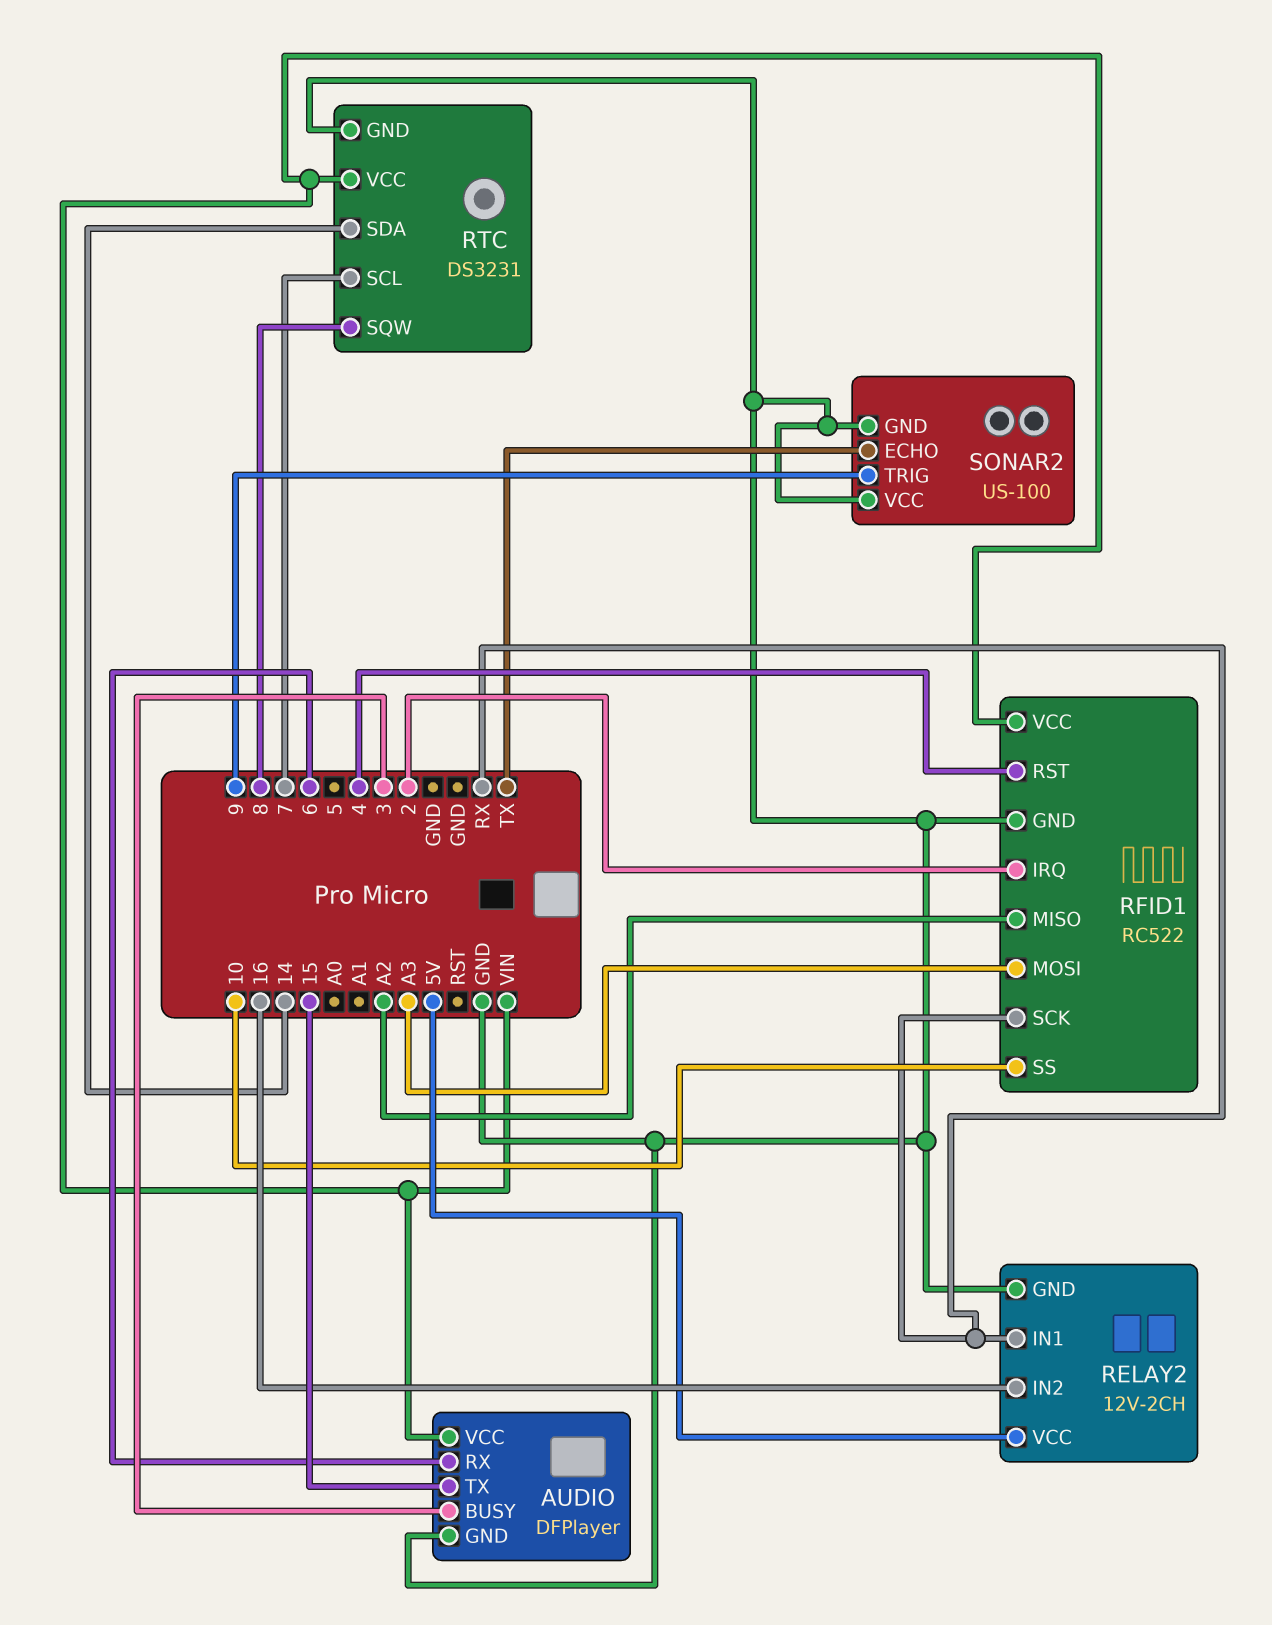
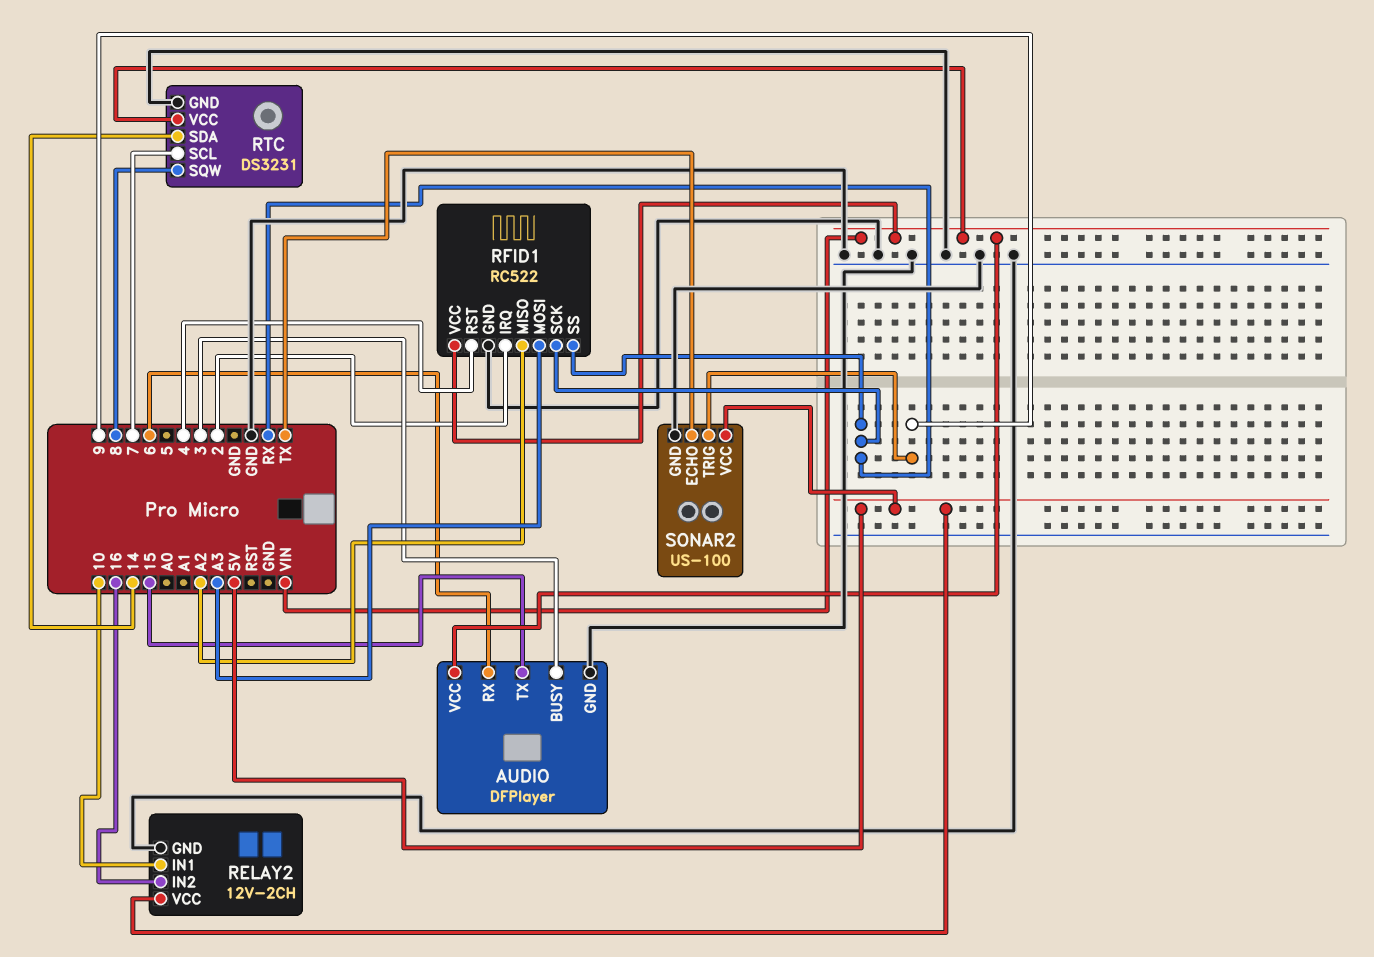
RELAY2 pin IN1: RX -> 10
RFID1 pin SS: 10 -> RX
SONAR2 pin VCC: GND -> 5V

